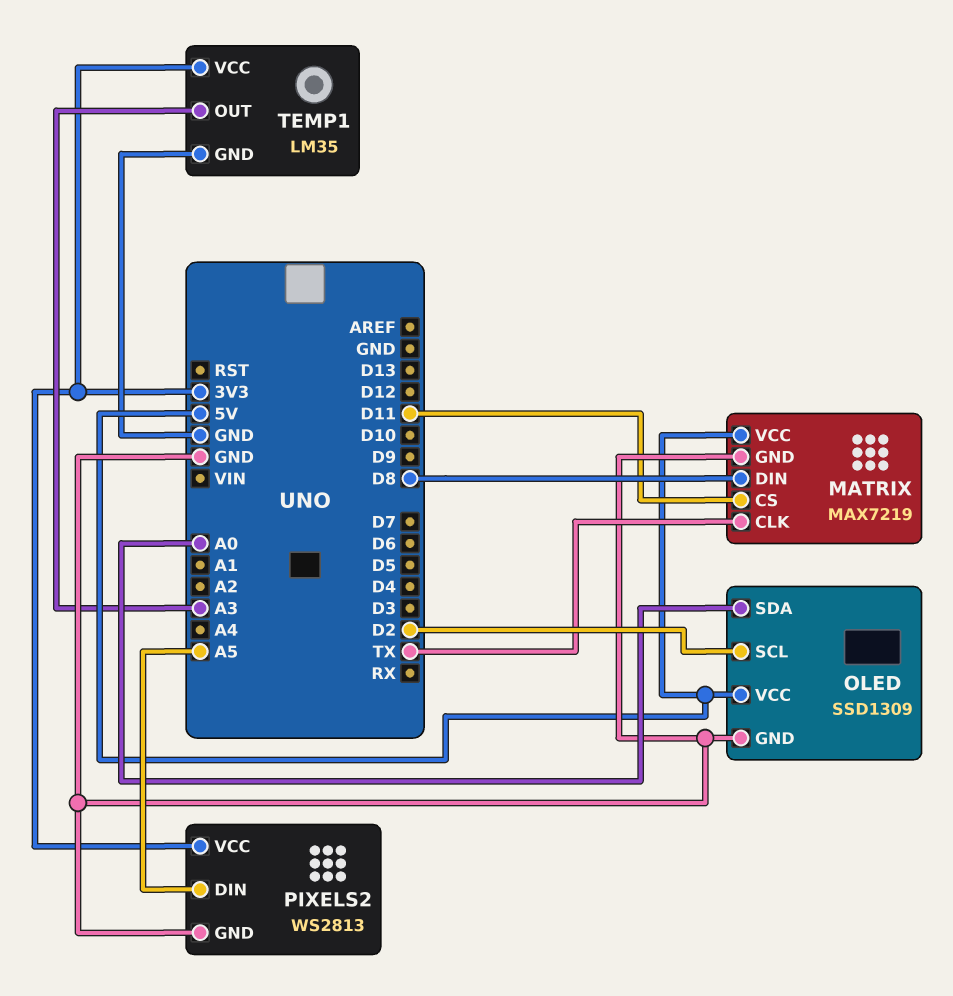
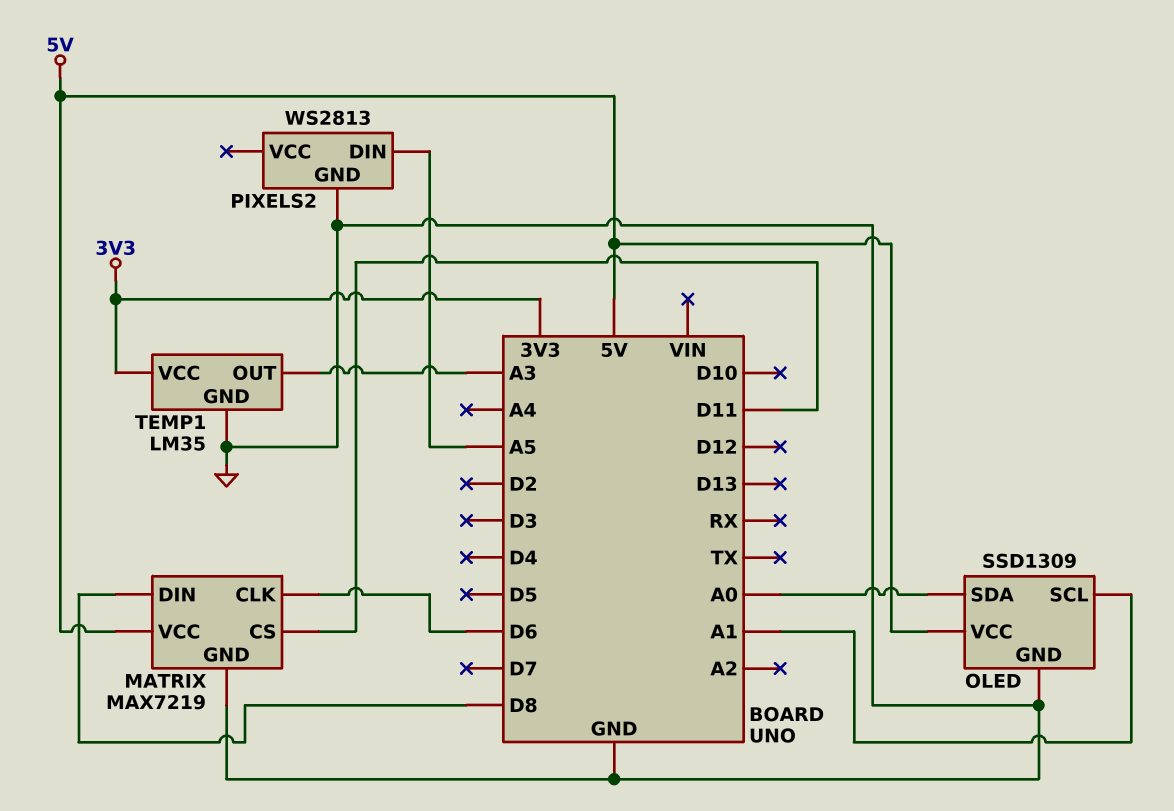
MATRIX pin CLK: TX -> D6
OLED pin SCL: D2 -> A1
PIXELS2 pin VCC: 3V3 -> none

